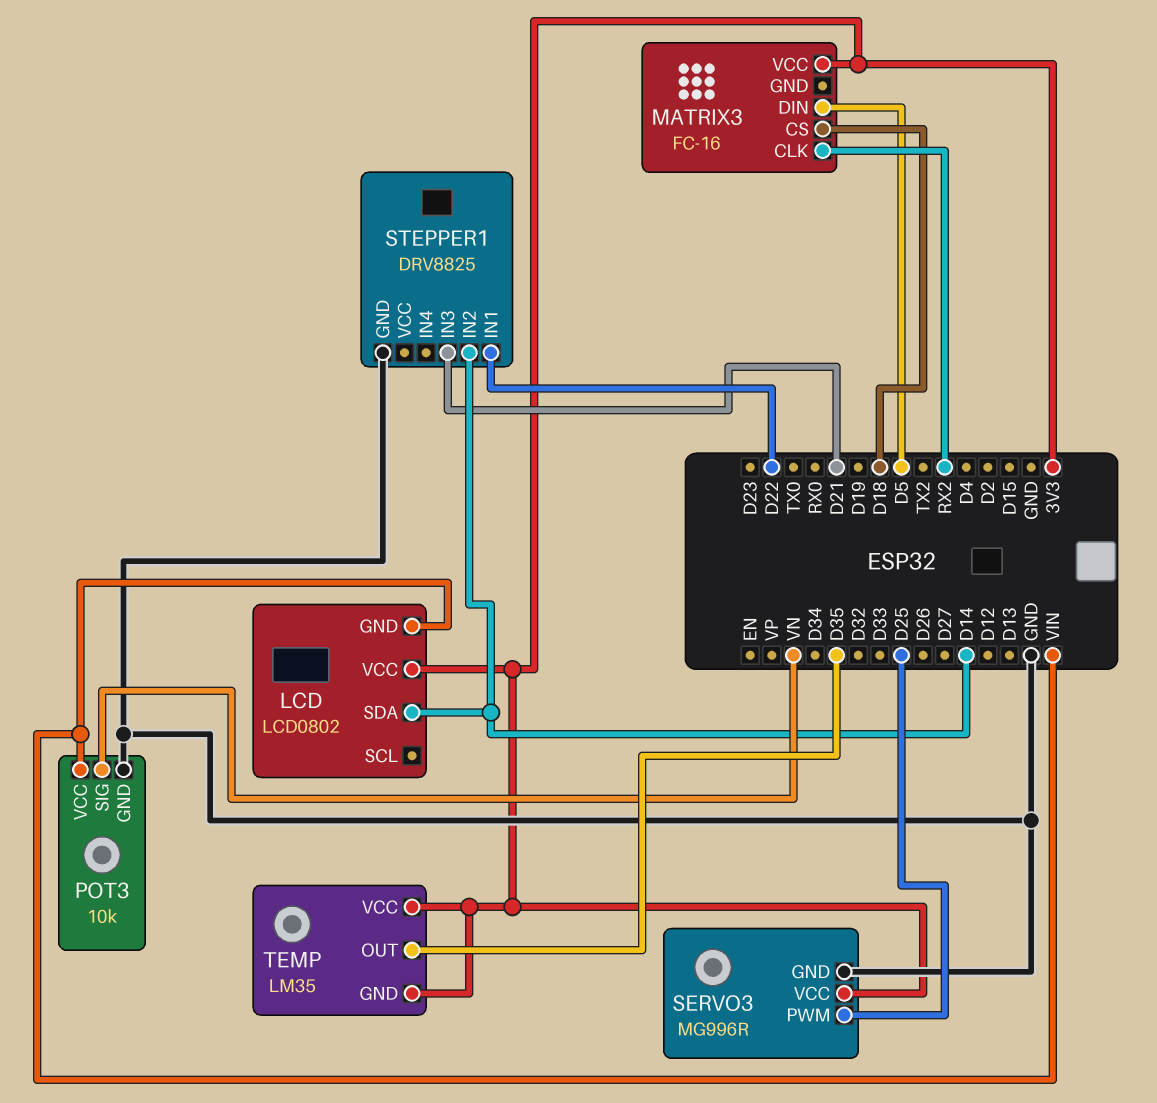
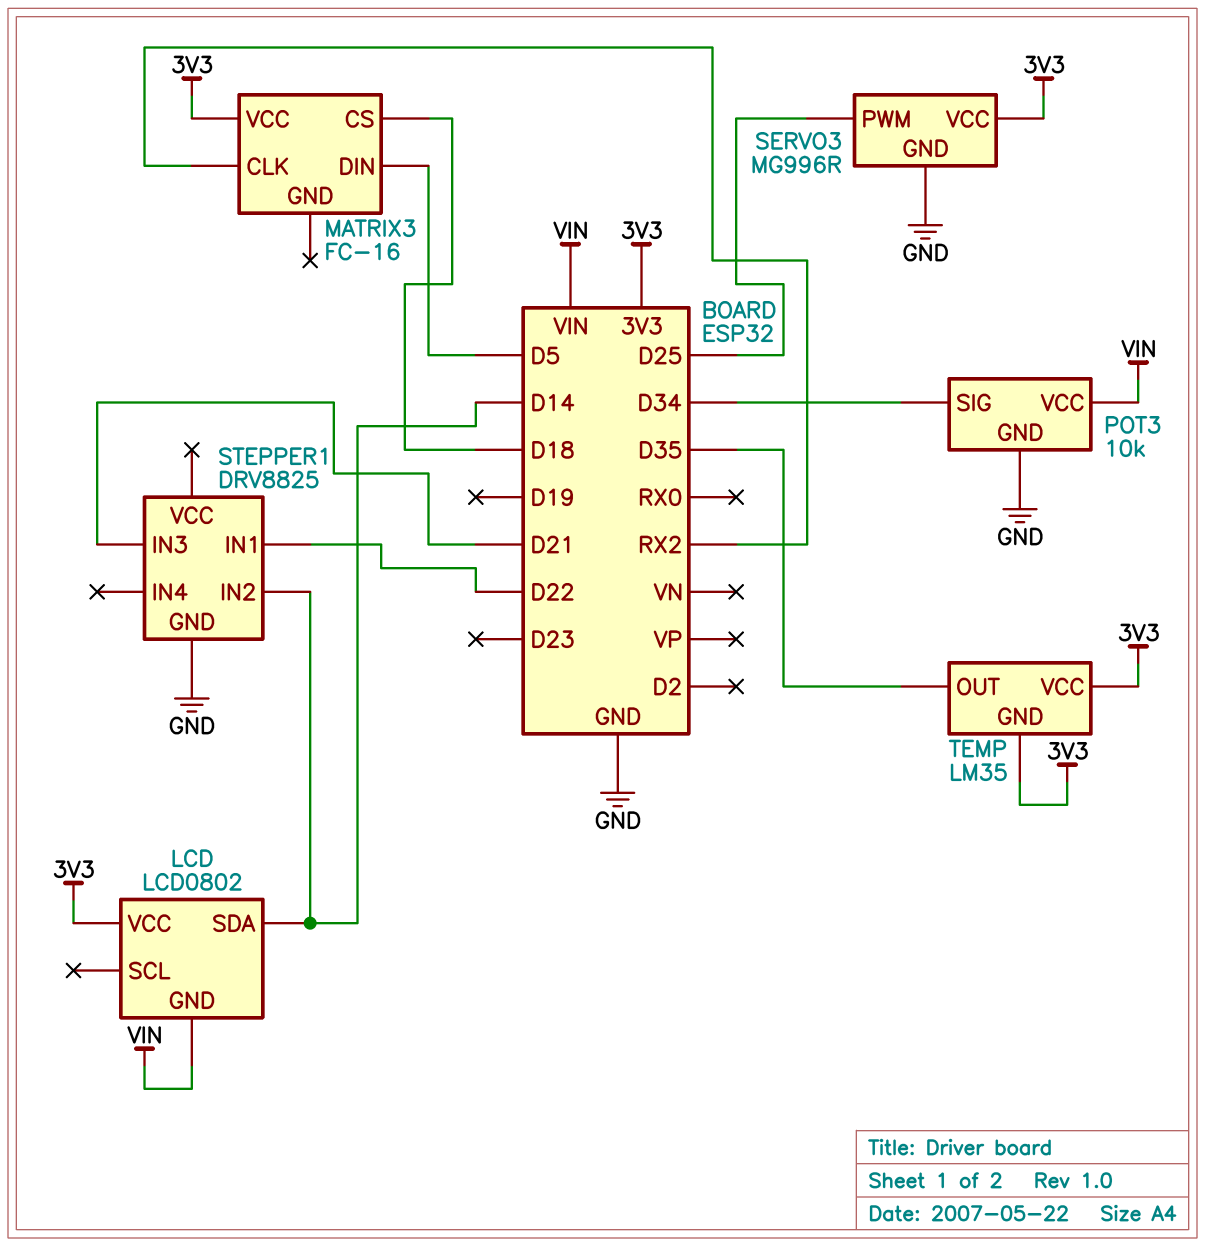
POT3 pin SIG: VN -> D34

